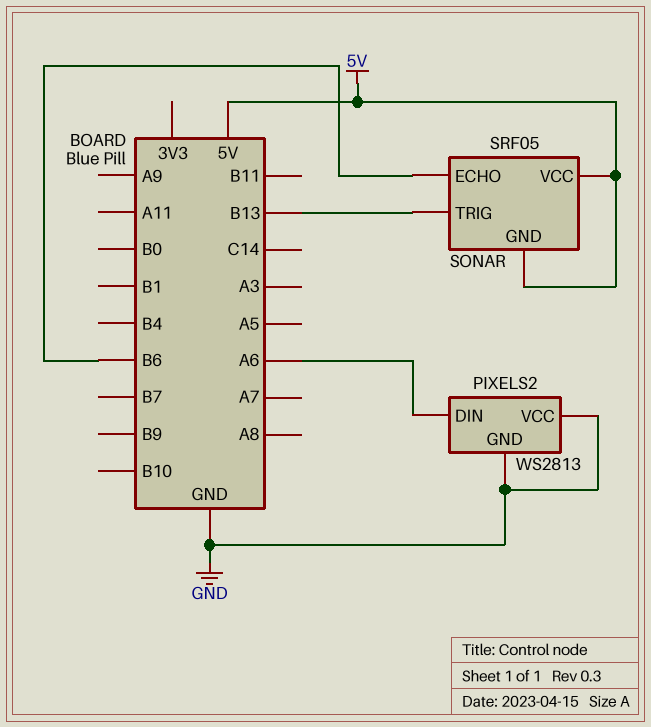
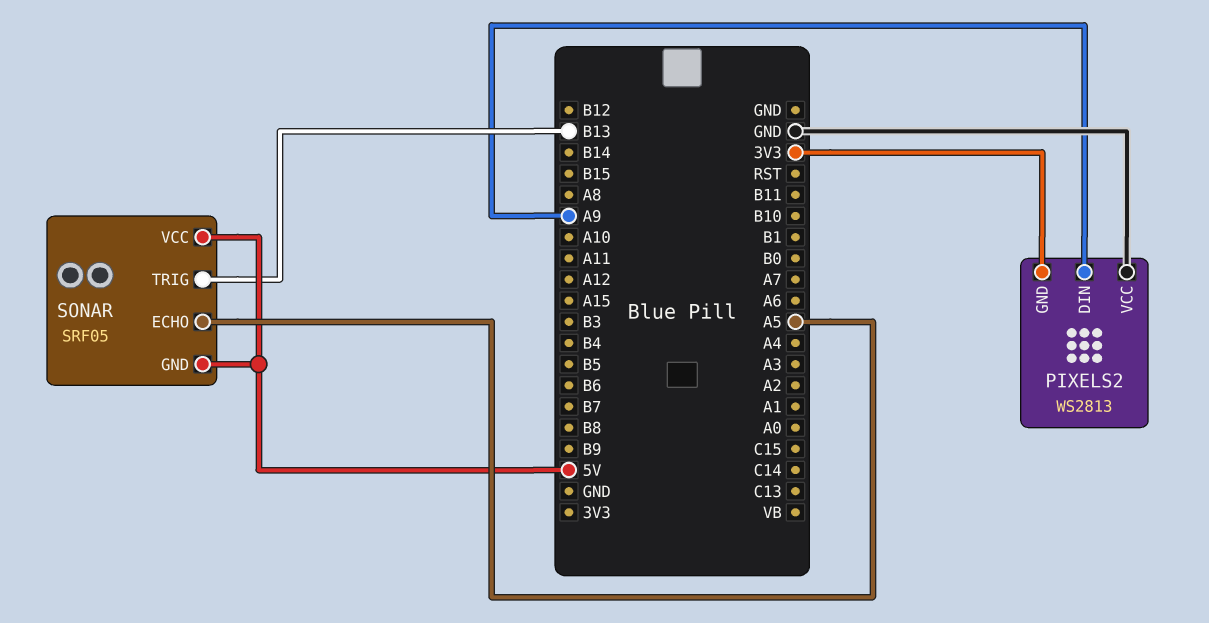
PIXELS2 pin DIN: A6 -> A9
PIXELS2 pin GND: GND -> 3V3
SONAR pin ECHO: B6 -> A5

